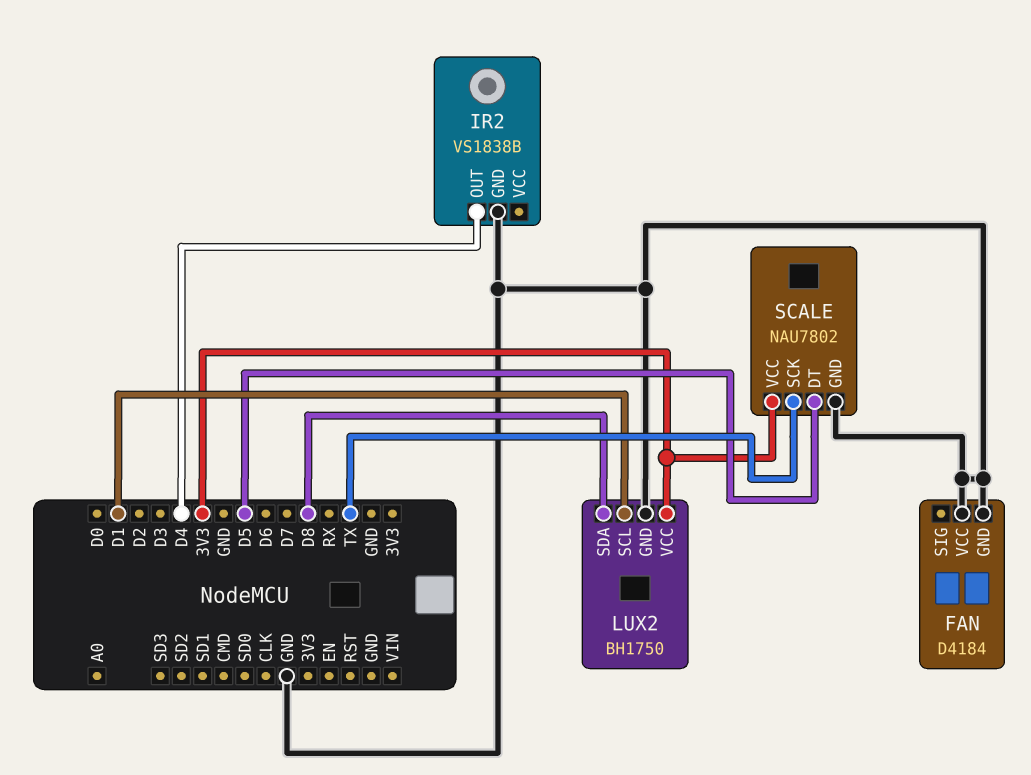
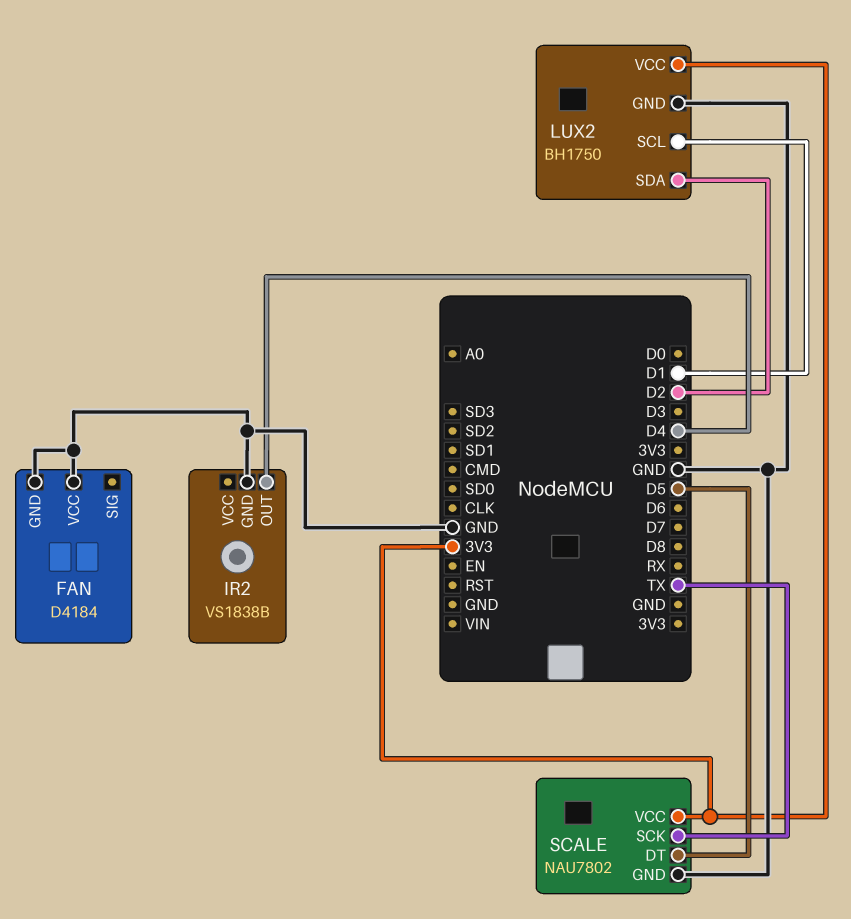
LUX2 pin SDA: D8 -> D2

